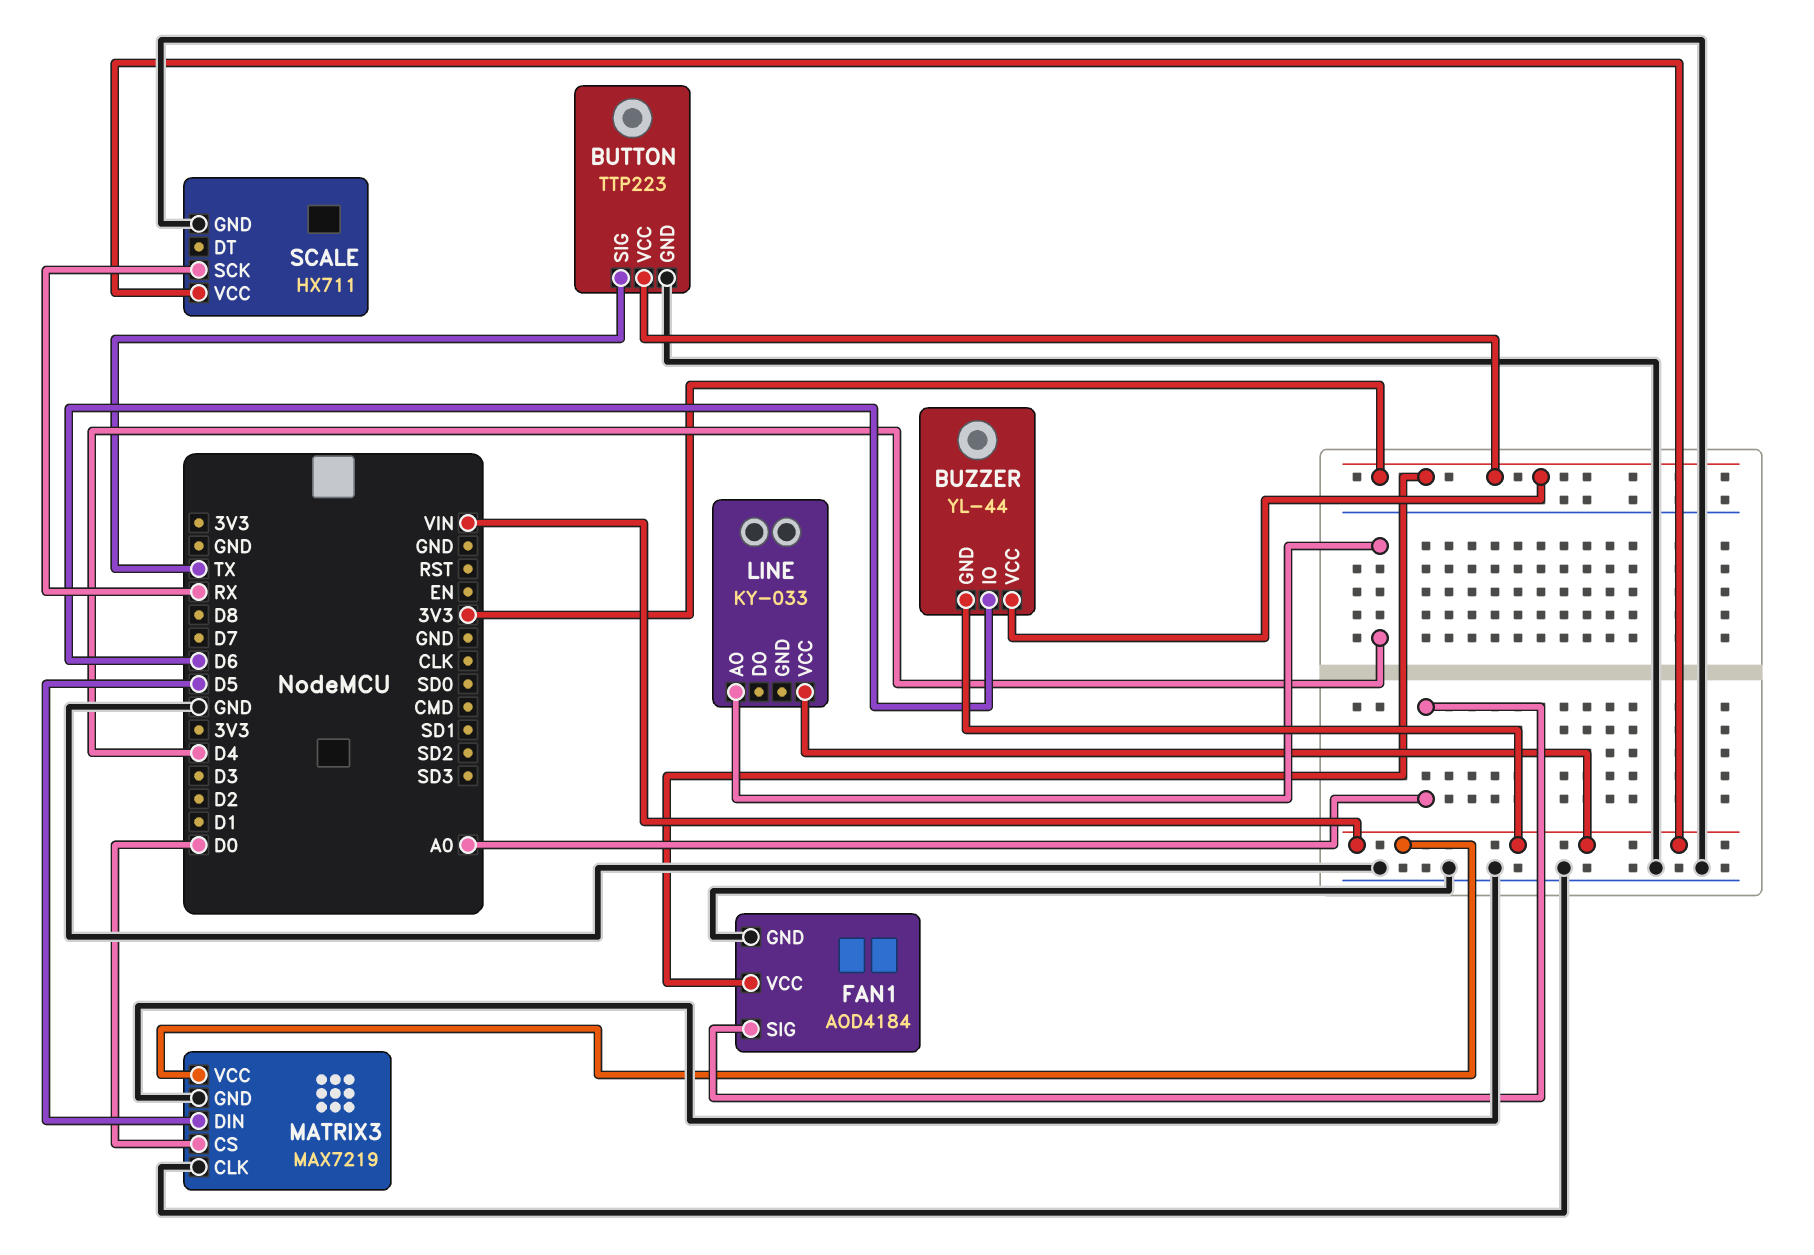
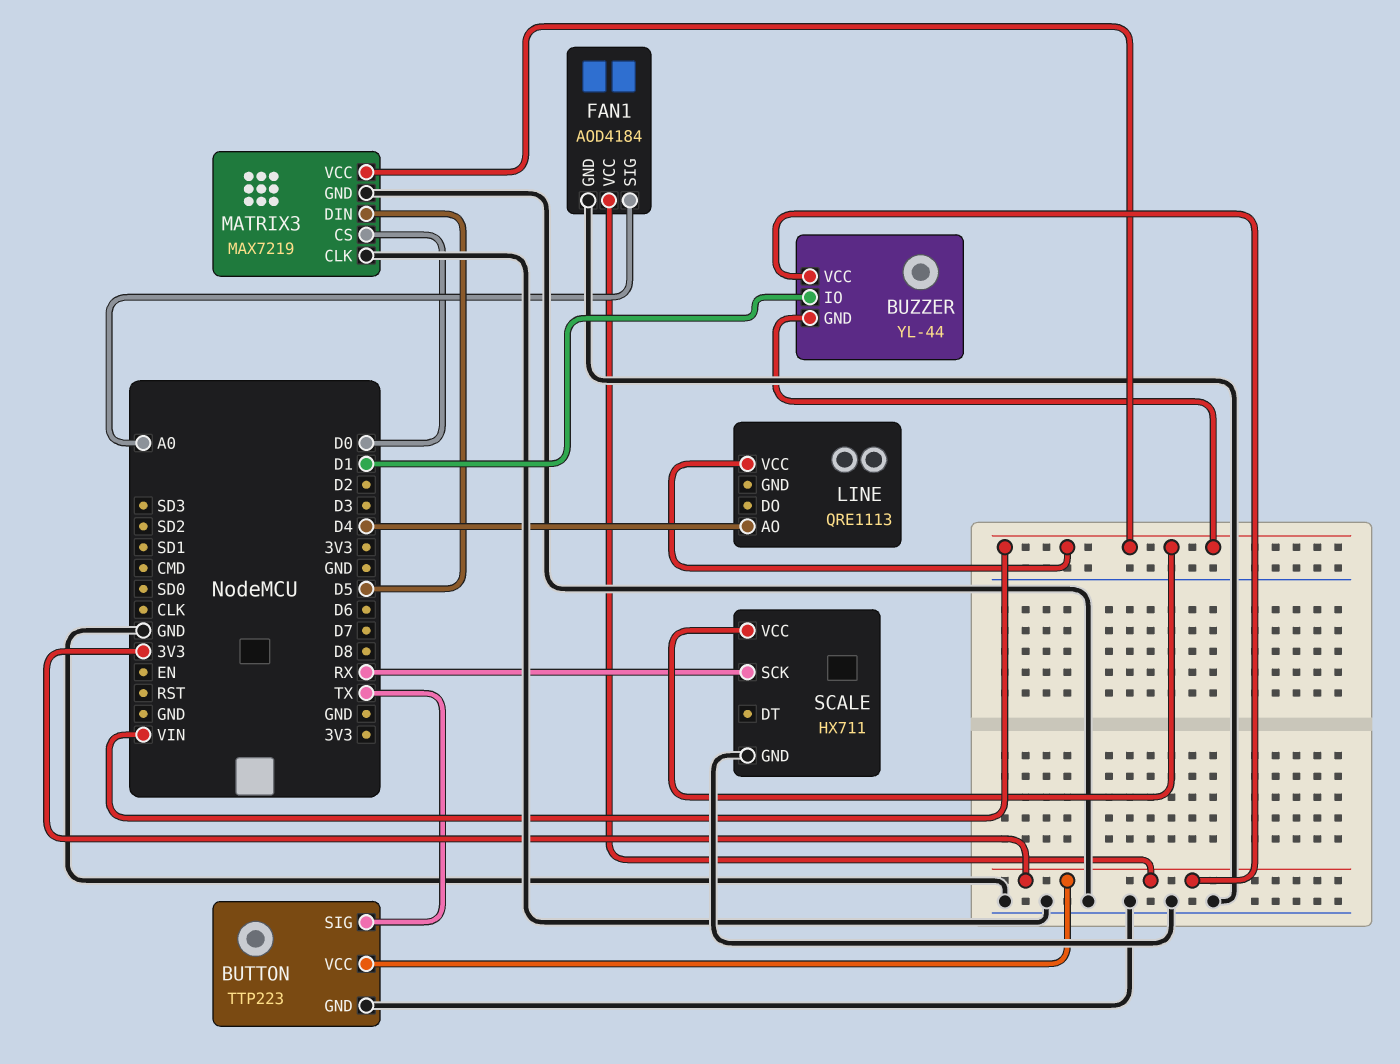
BUZZER pin IO: D6 -> D1
LINE: KY-033 -> QRE1113

